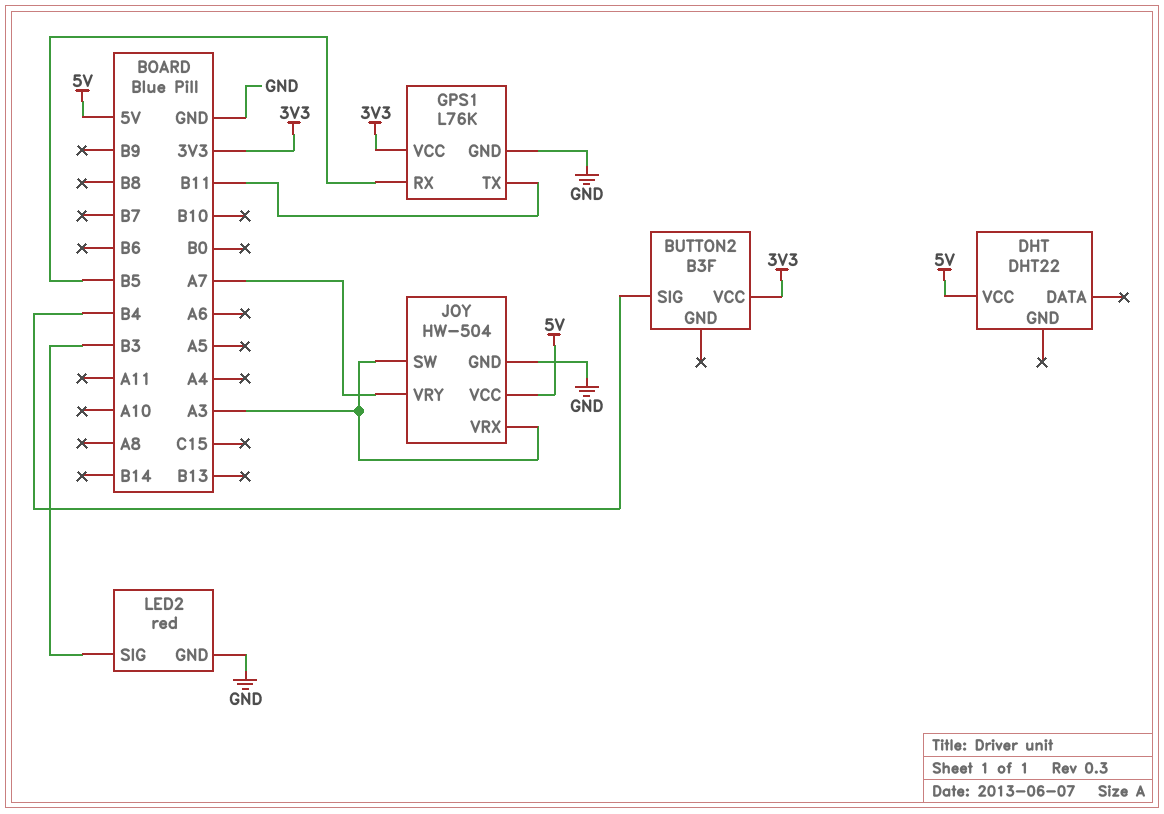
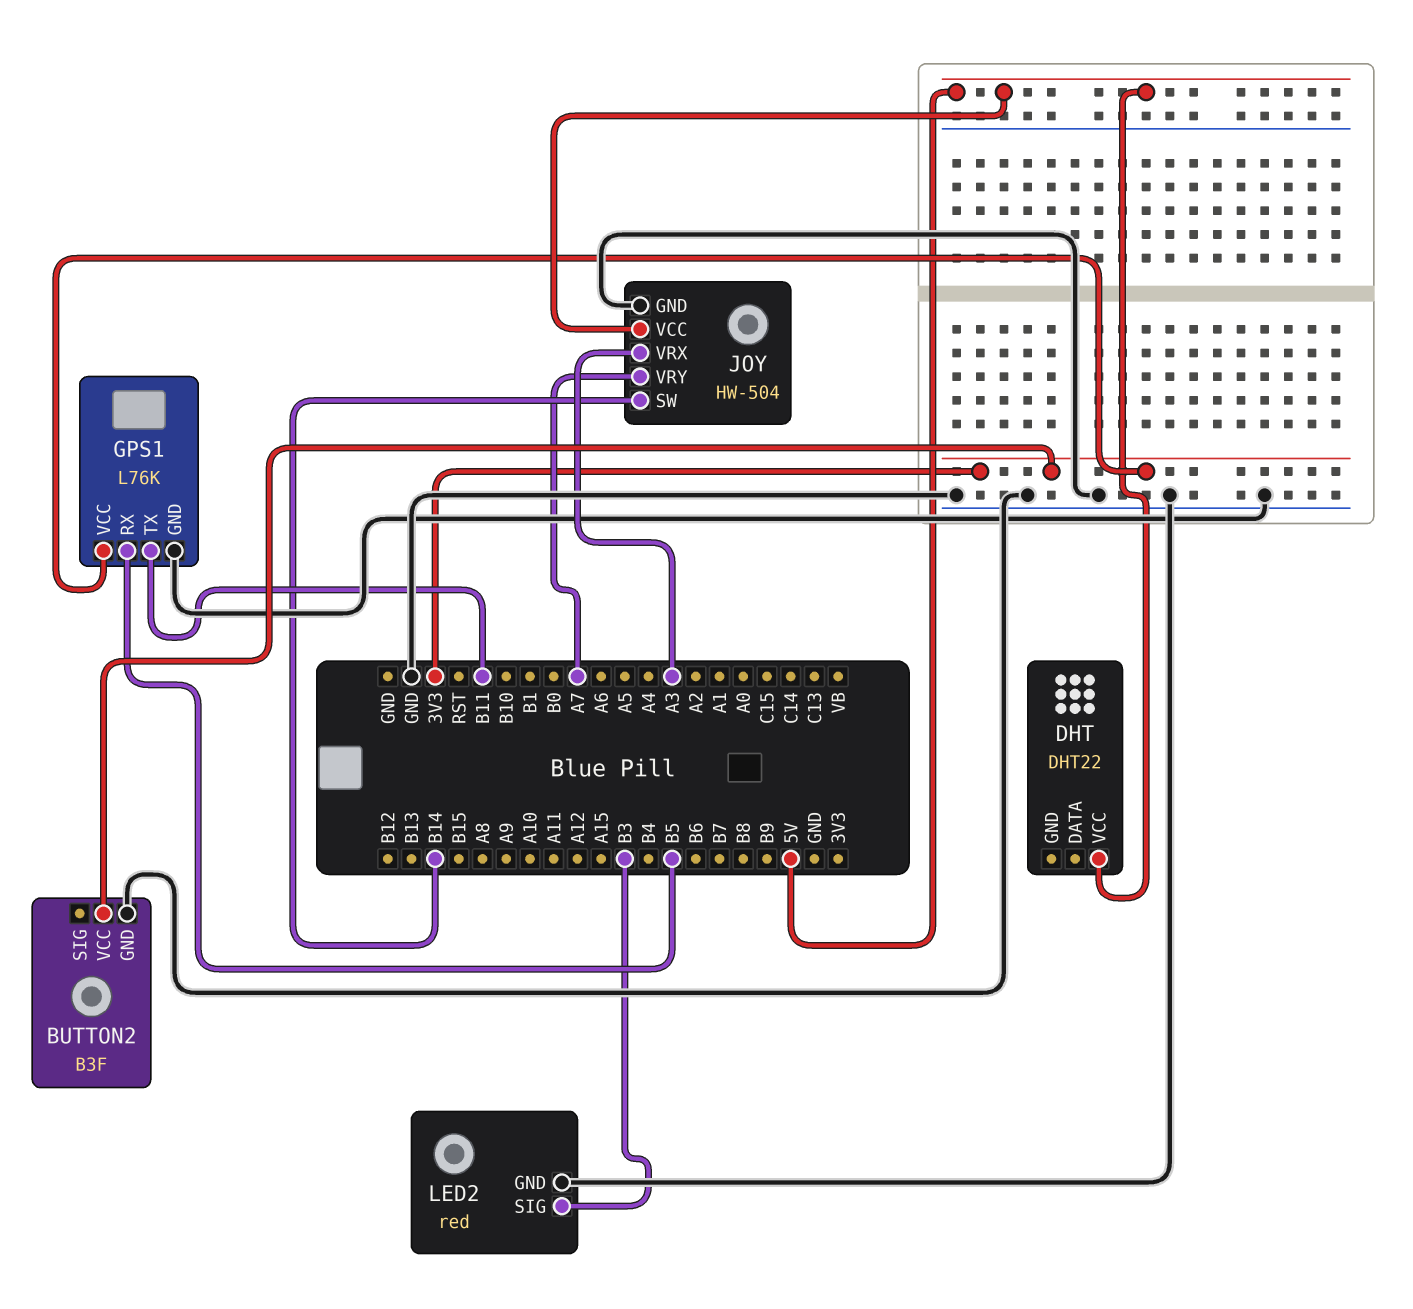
BUTTON2 pin GND: none -> GND
BUTTON2 pin SIG: B4 -> none
JOY pin SW: A3 -> B14

